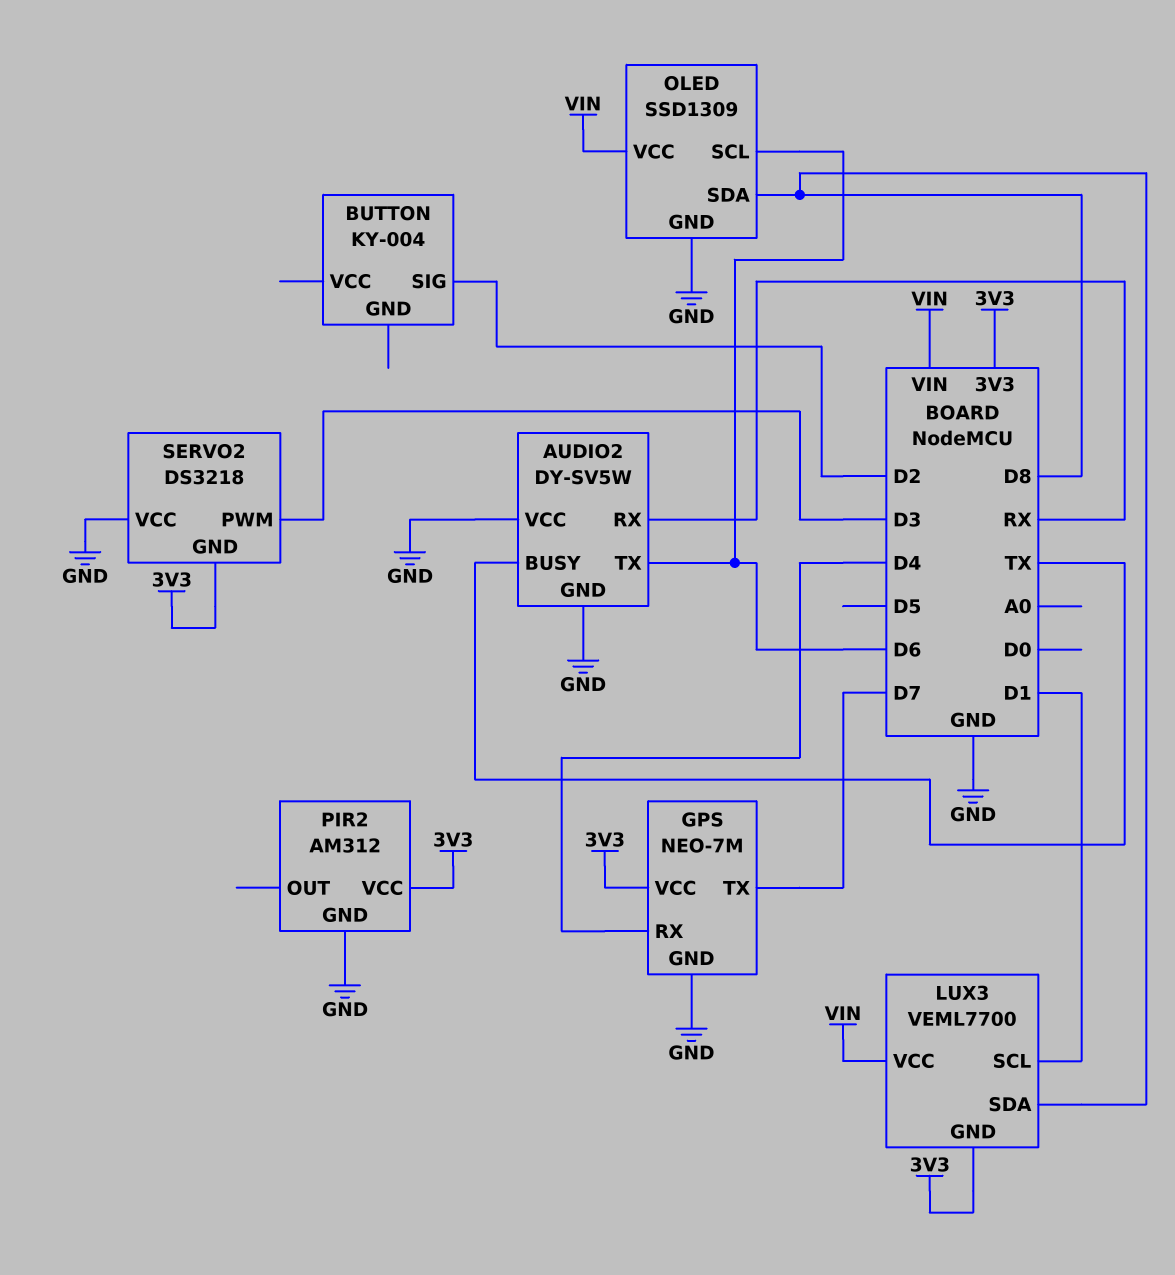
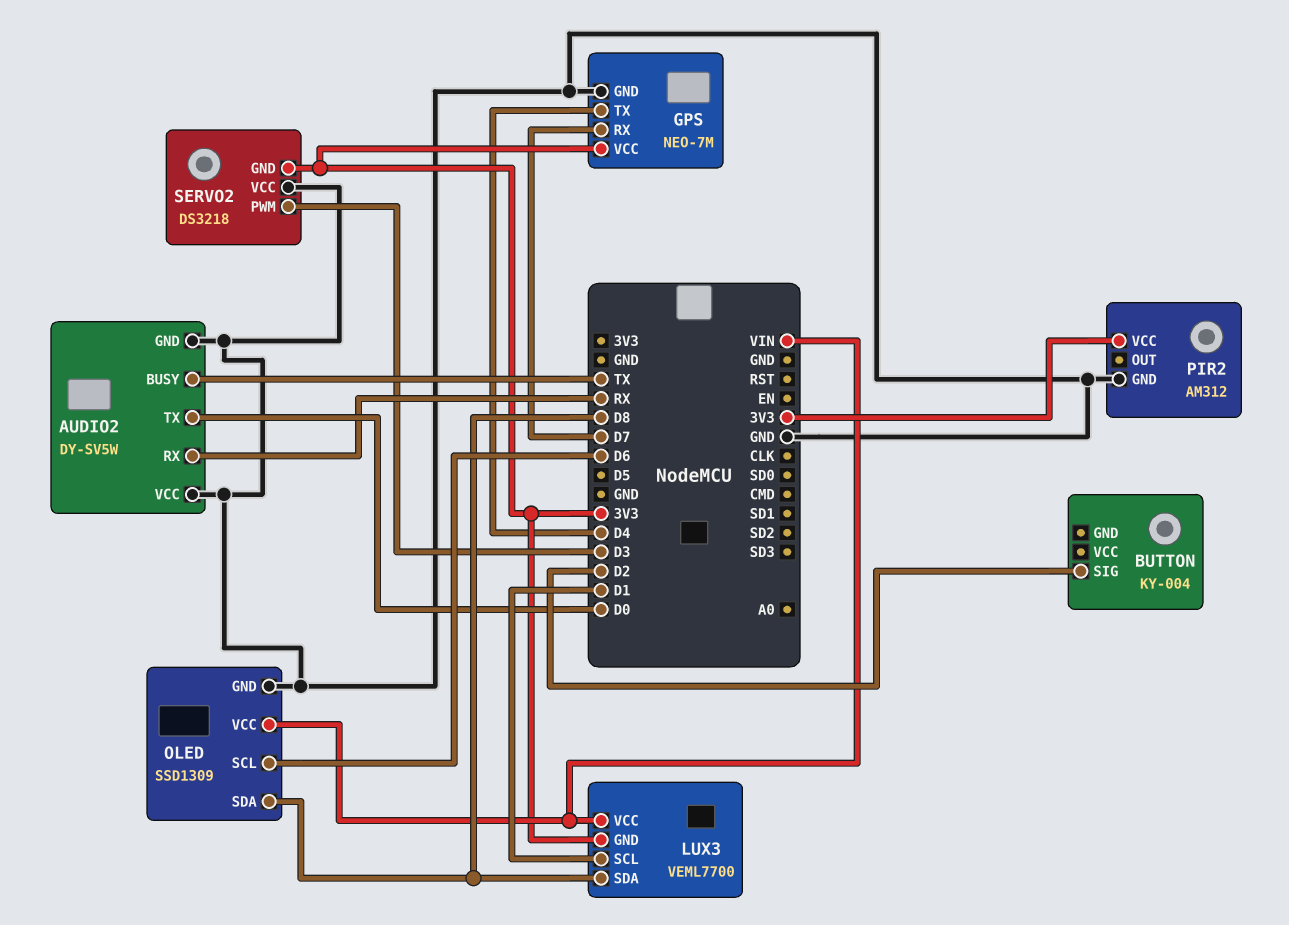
AUDIO2 pin TX: D6 -> D0
GPS pin RX: D4 -> D7
GPS pin TX: D7 -> D4

